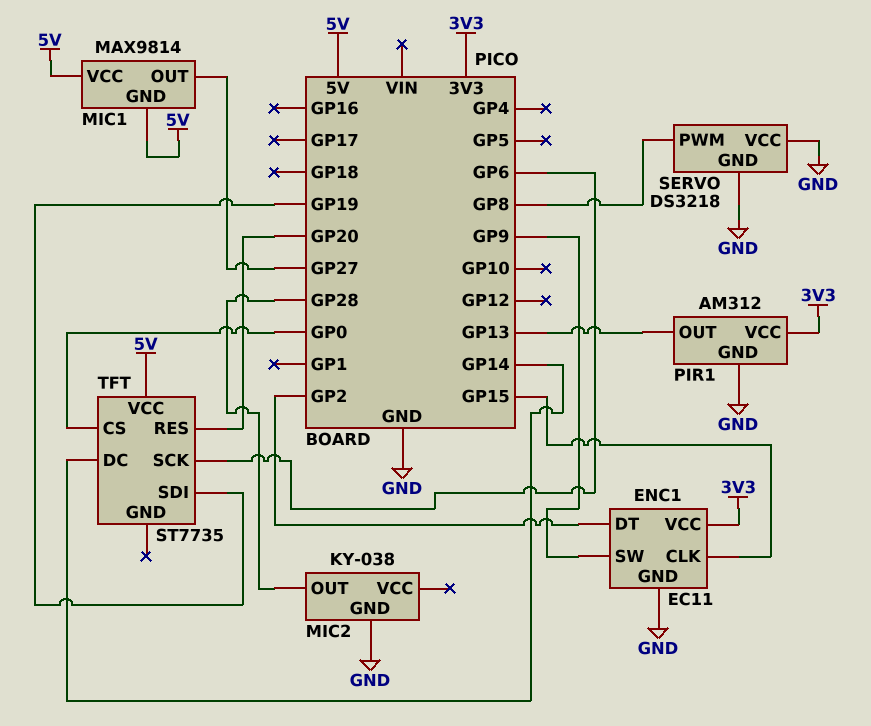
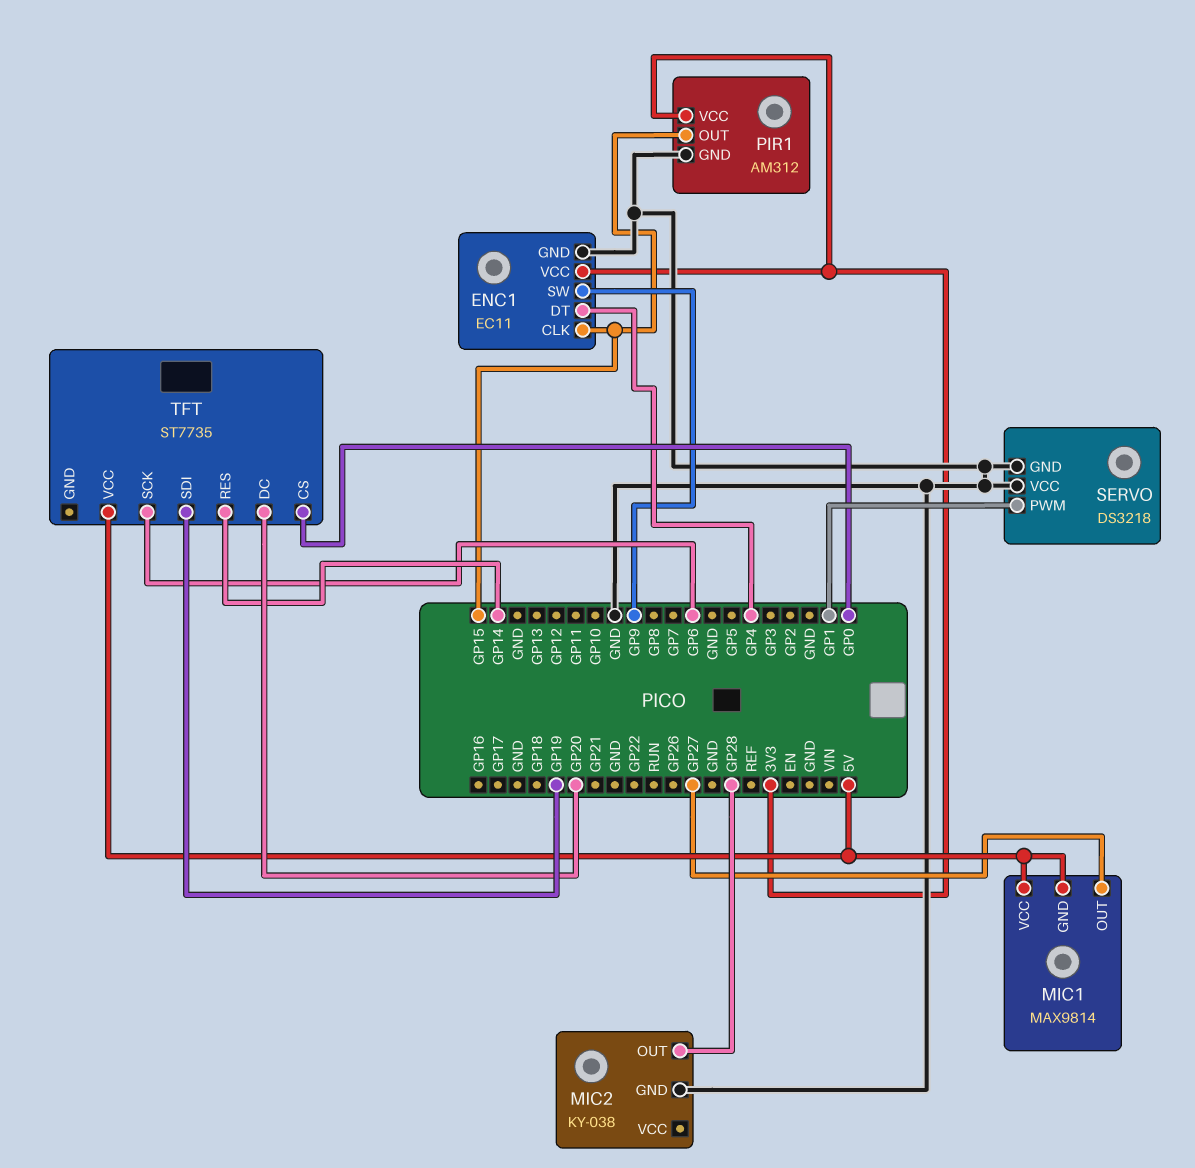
ENC1 pin DT: GP2 -> GP4
PIR1 pin OUT: GP13 -> GP15
SERVO pin PWM: GP8 -> GP1
TFT pin DC: GP14 -> GP20
TFT pin RES: GP20 -> GP14

